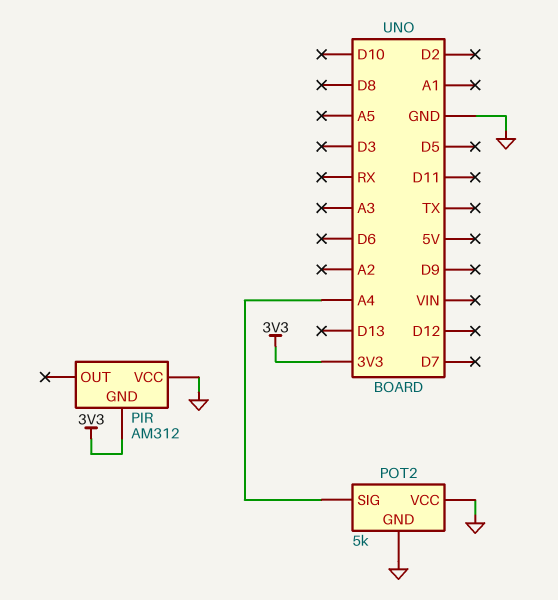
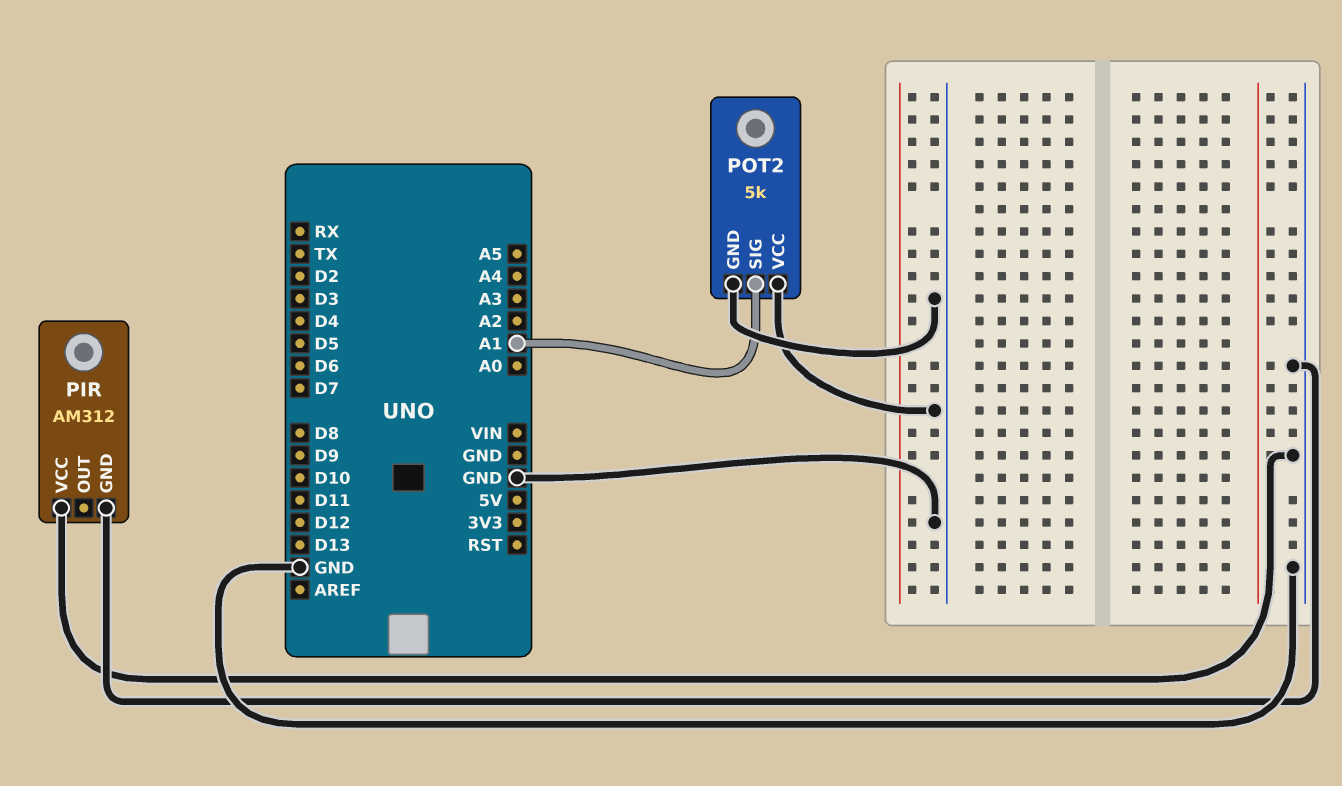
PIR pin GND: 3V3 -> GND
POT2 pin SIG: A4 -> A1

